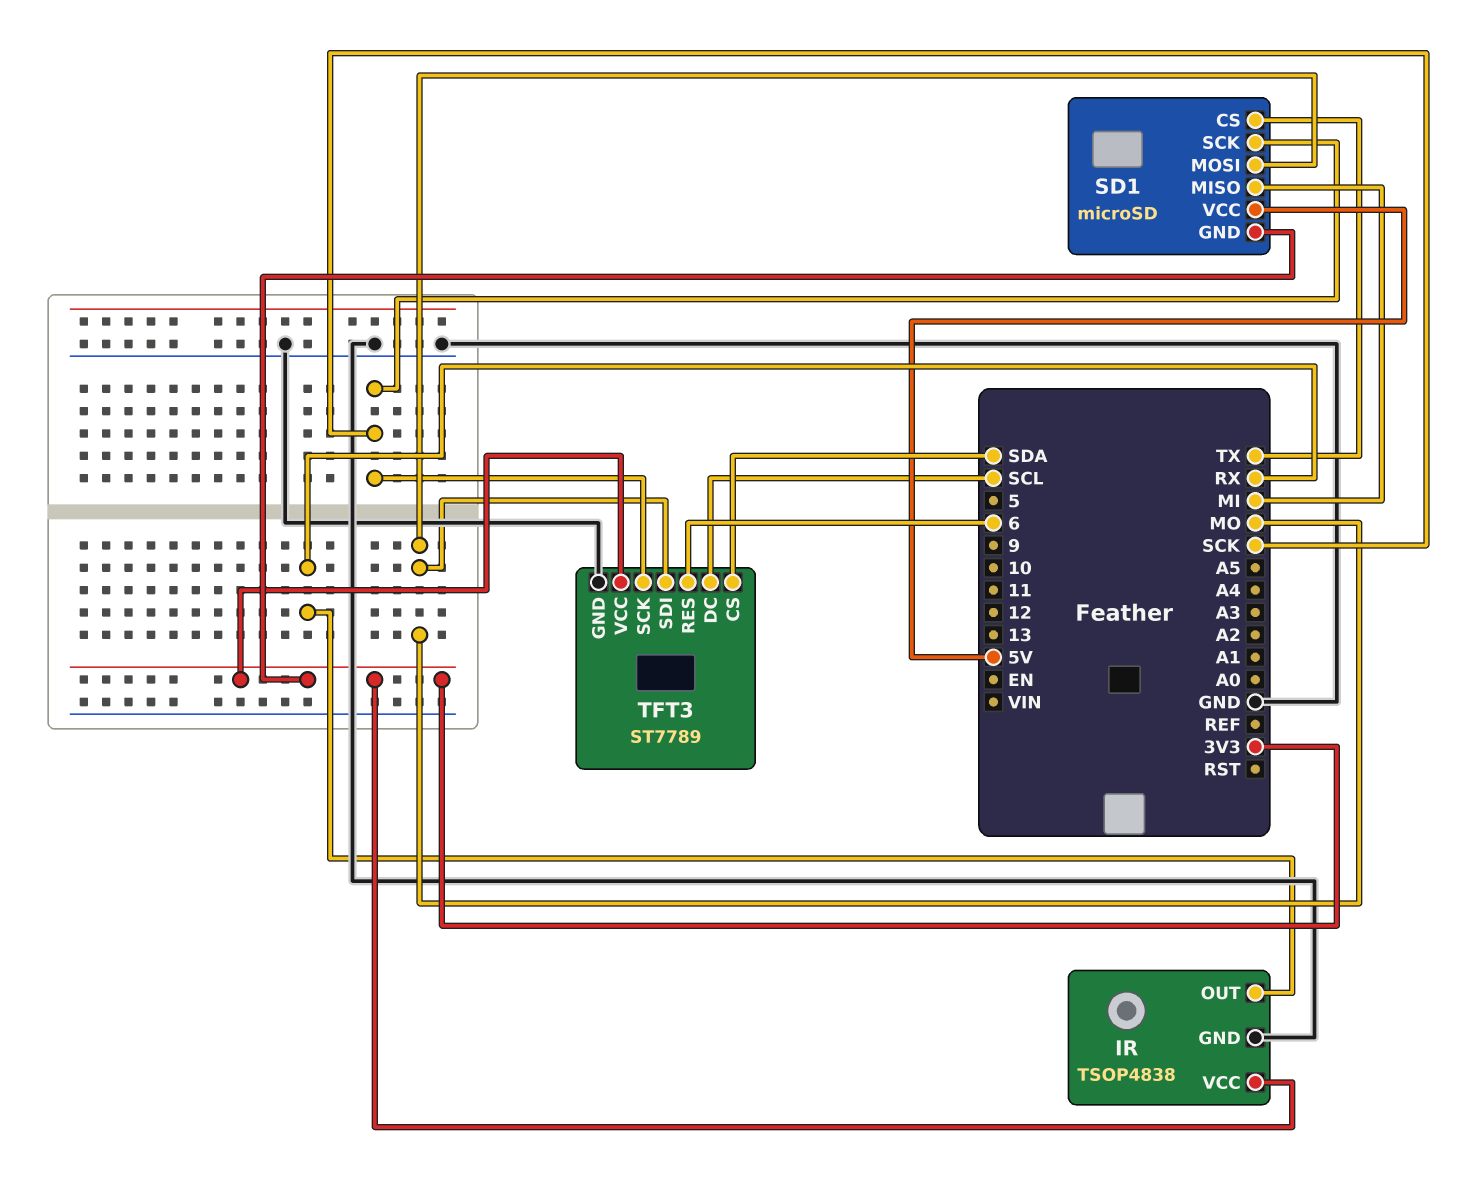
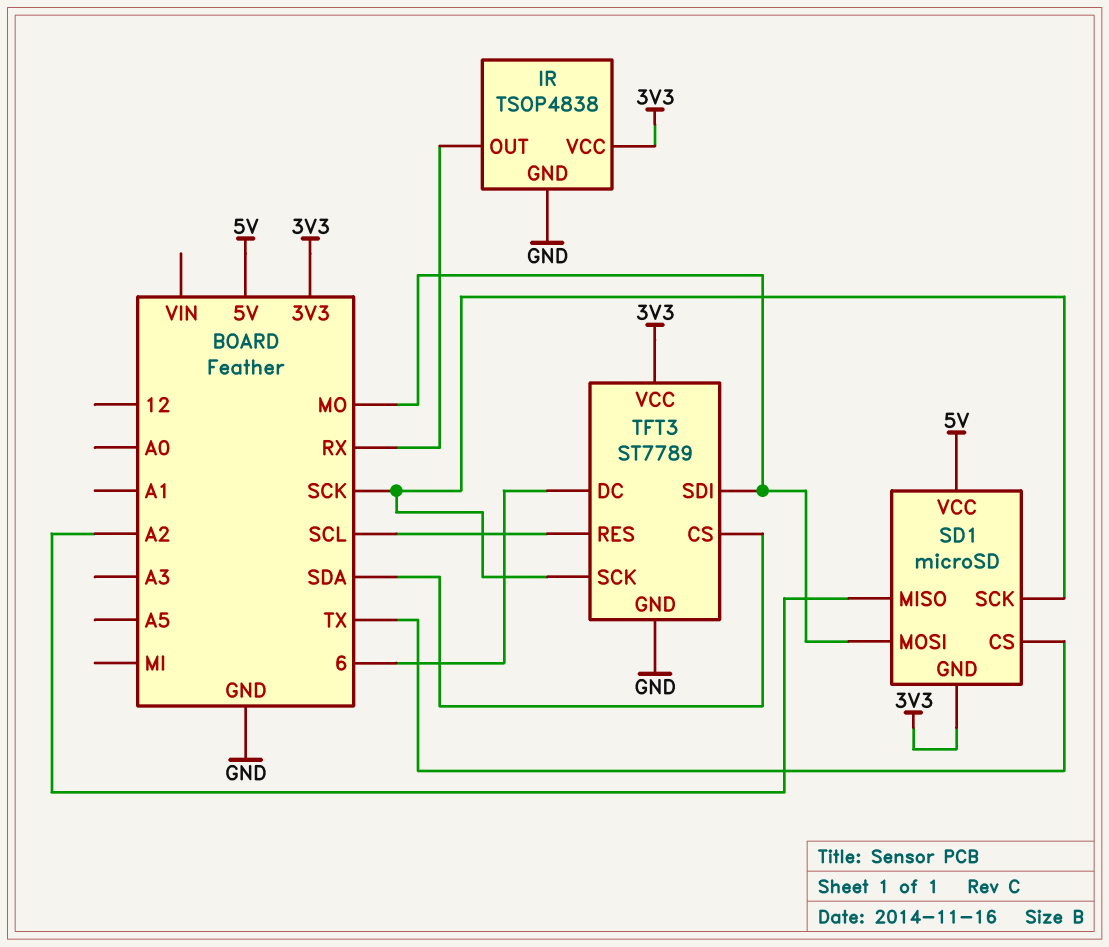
SD1 pin MISO: MI -> A2
TFT3 pin DC: SCL -> 6
TFT3 pin RES: 6 -> SCL

